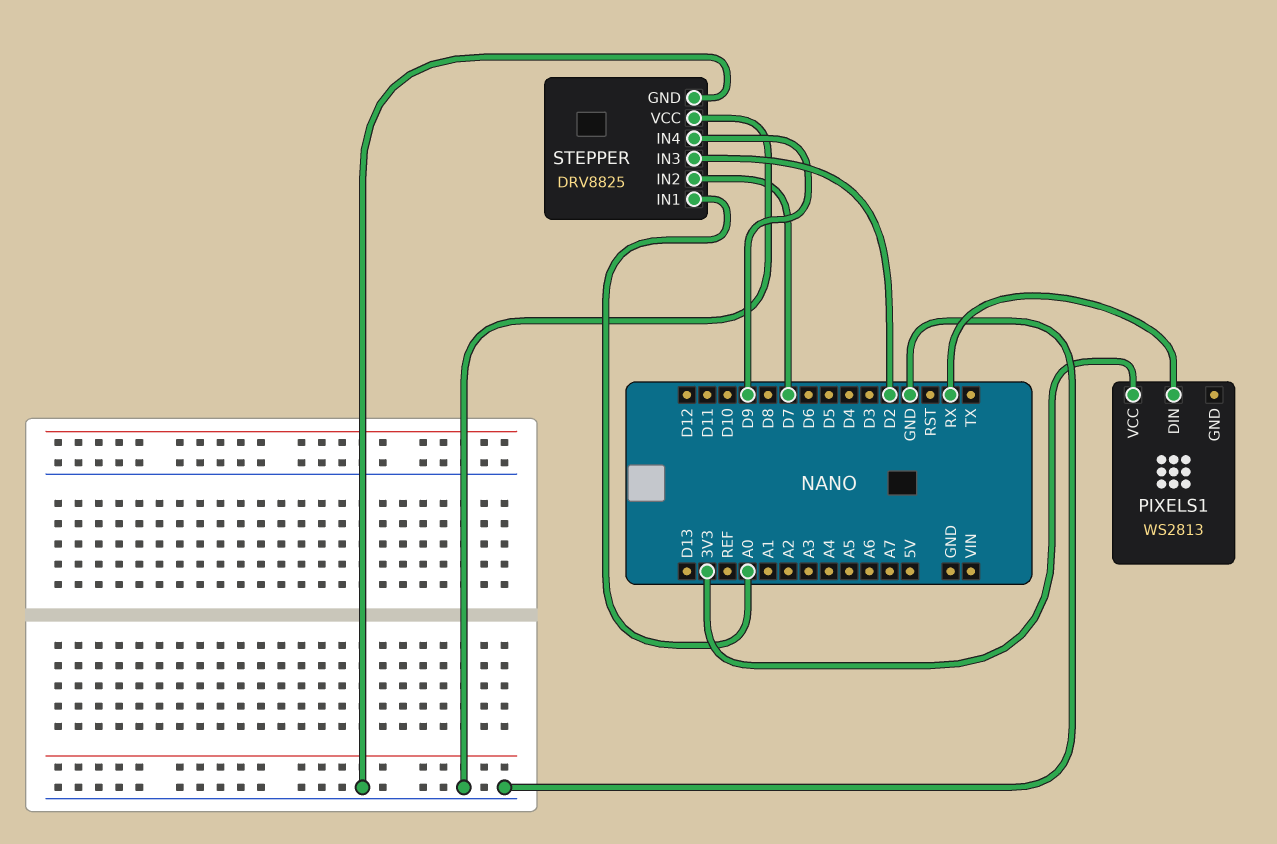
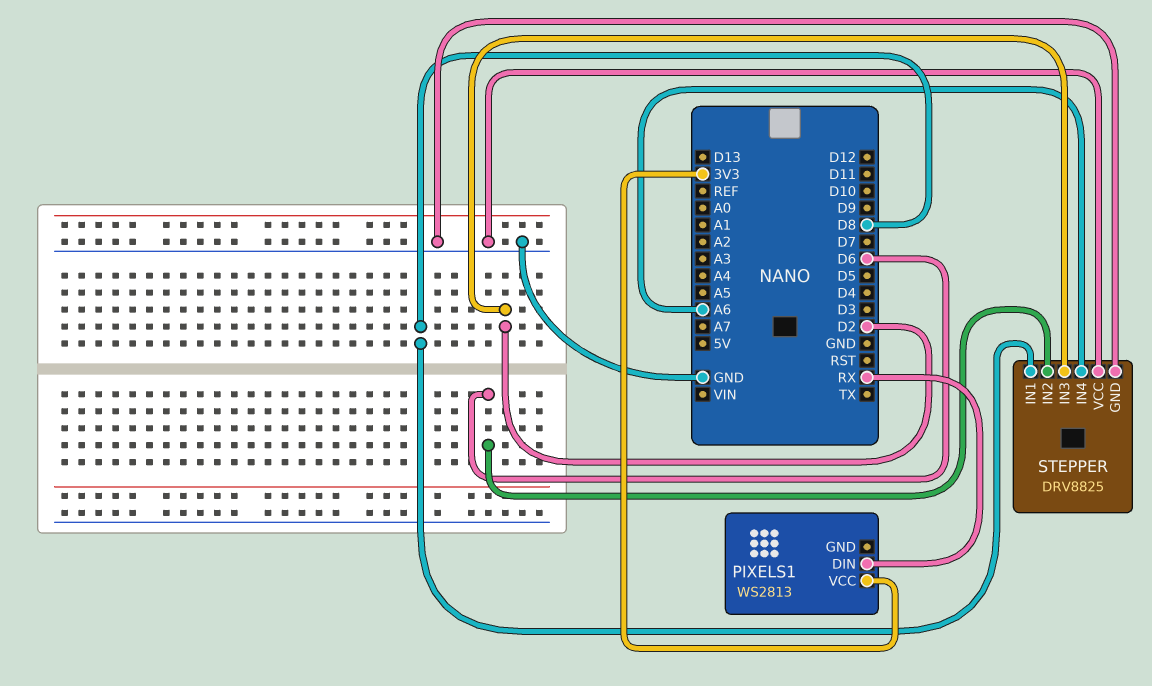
STEPPER pin IN1: A0 -> D8
STEPPER pin IN2: D7 -> D6
STEPPER pin IN4: D9 -> A6

